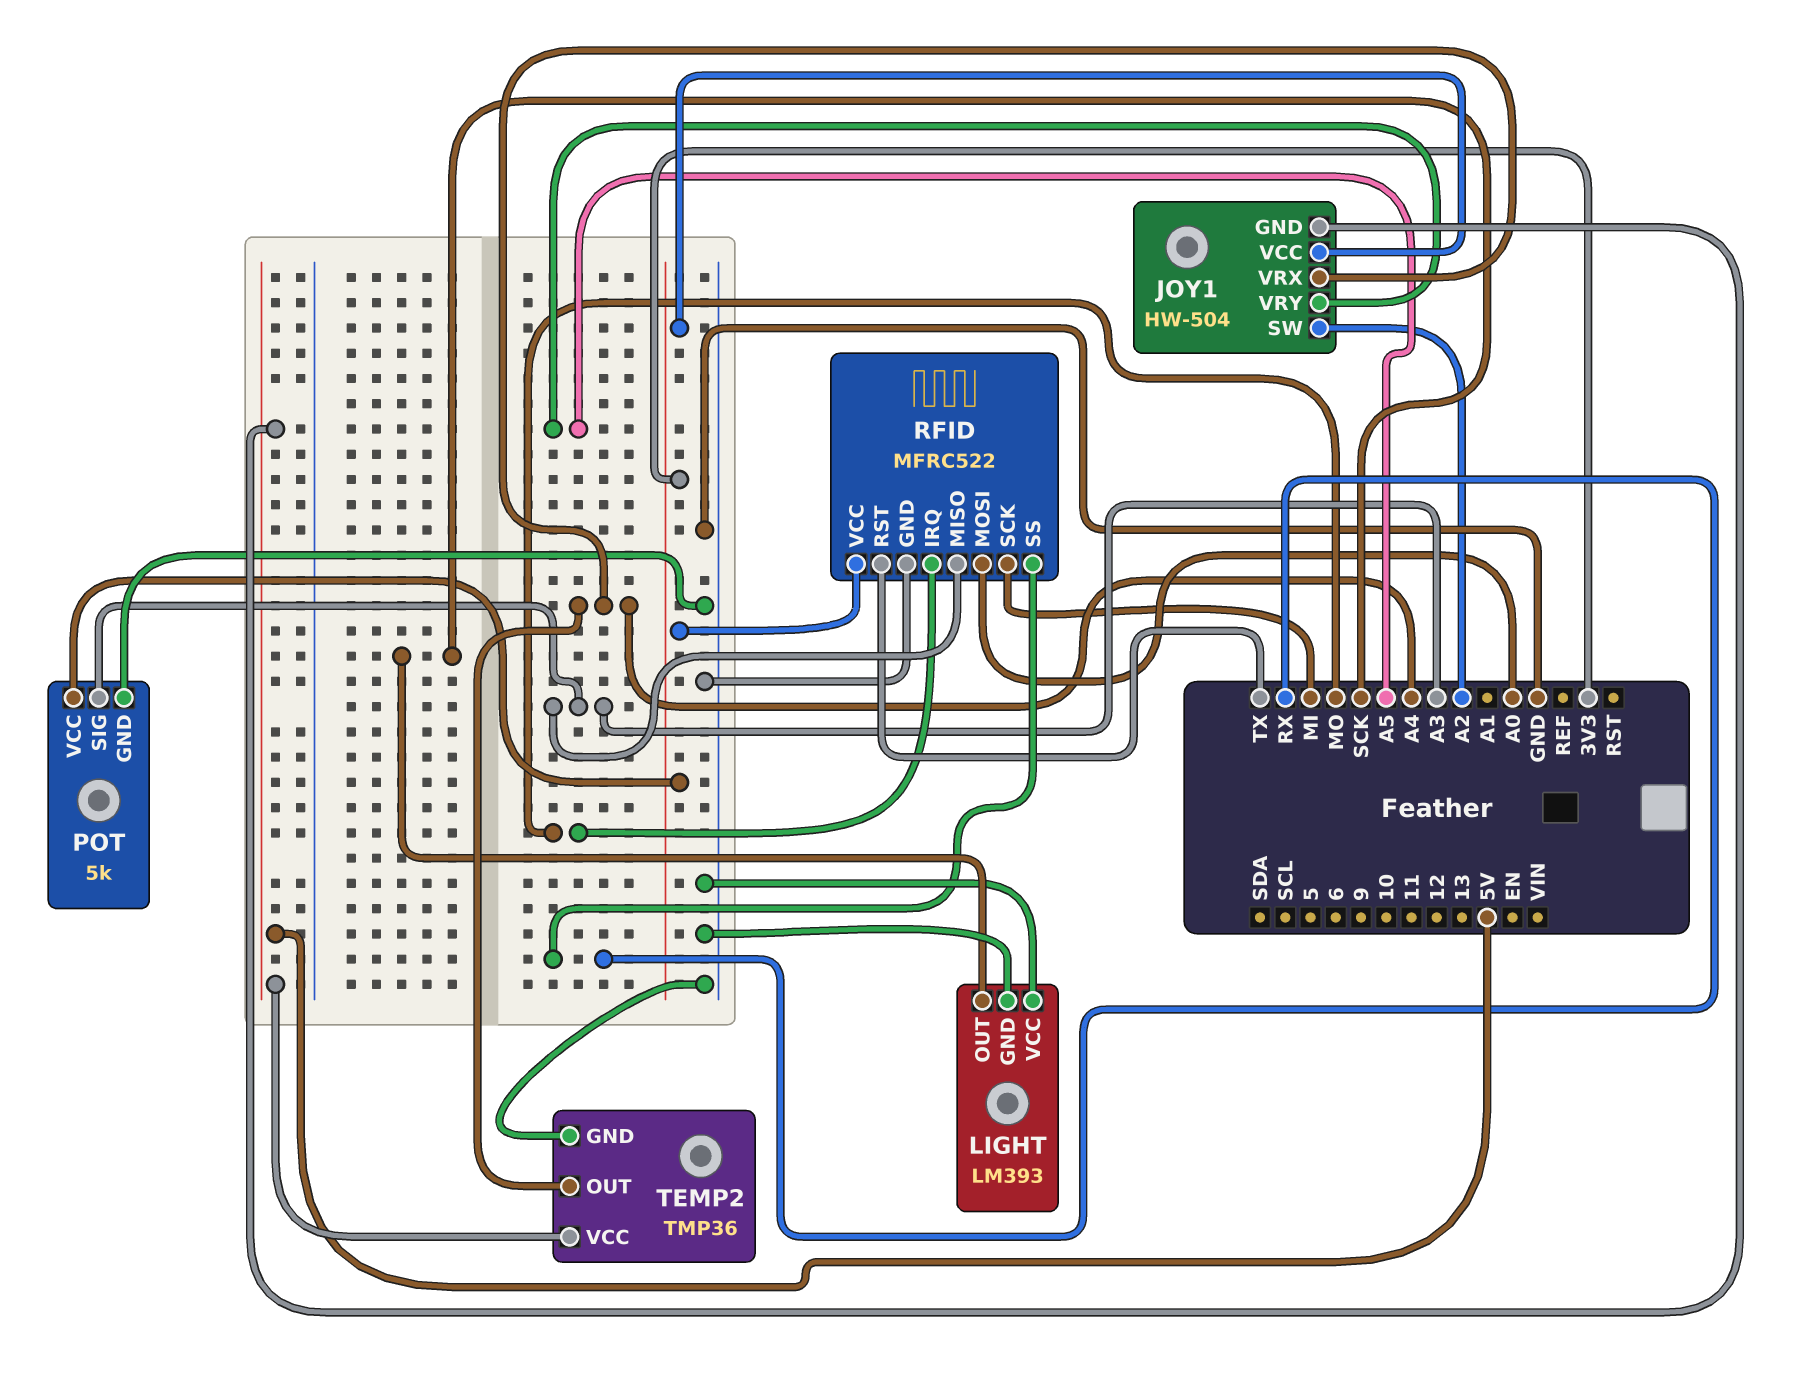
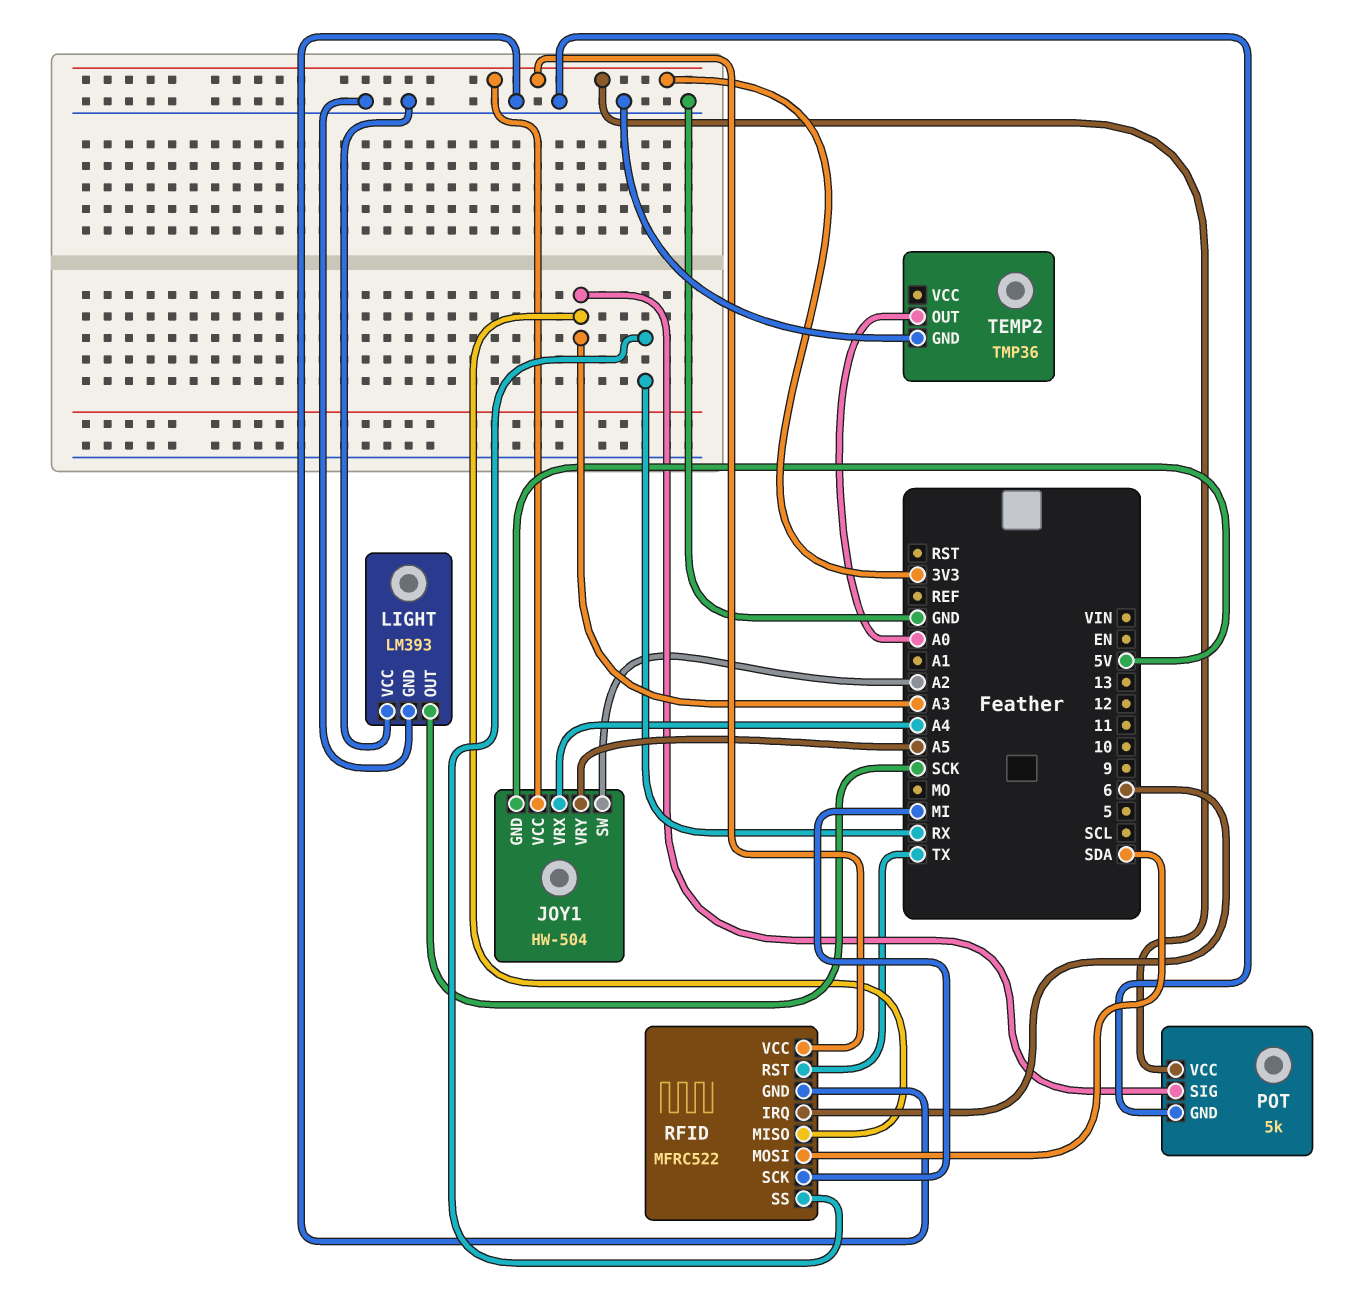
RFID pin IRQ: MO -> 6
RFID pin MOSI: A0 -> SDA
TEMP2 pin OUT: A4 -> A0
TEMP2 pin VCC: 5V -> none

